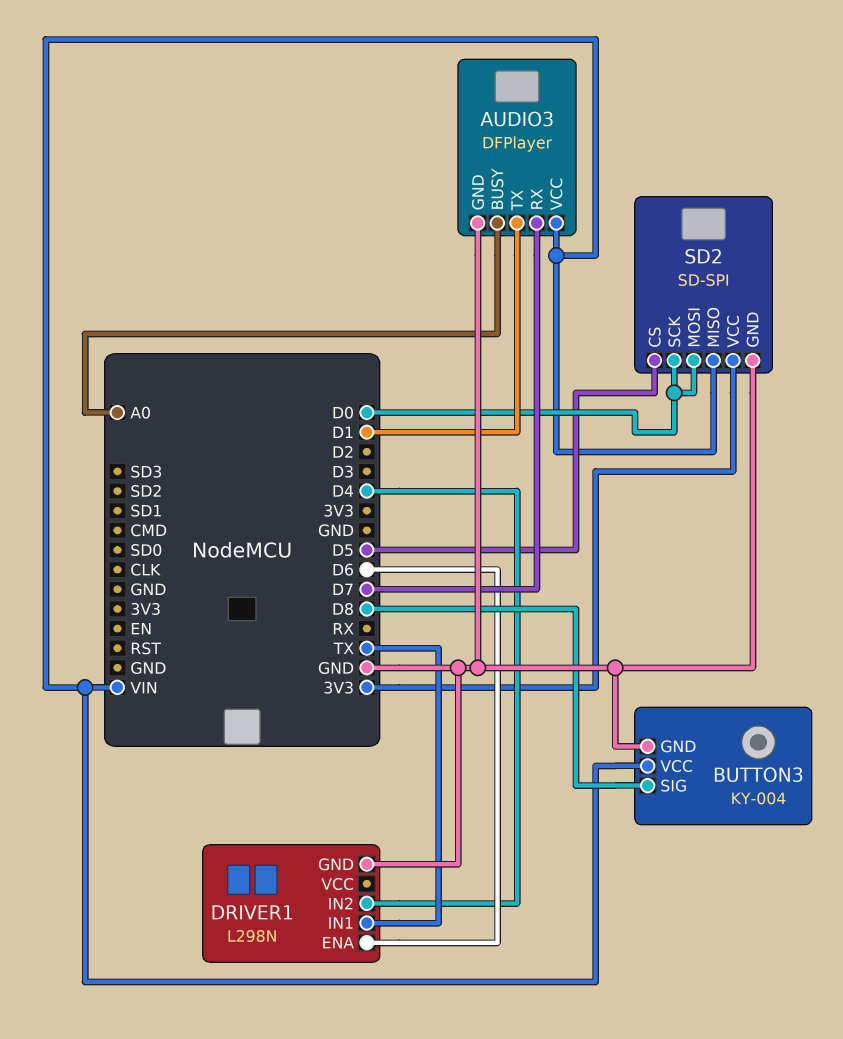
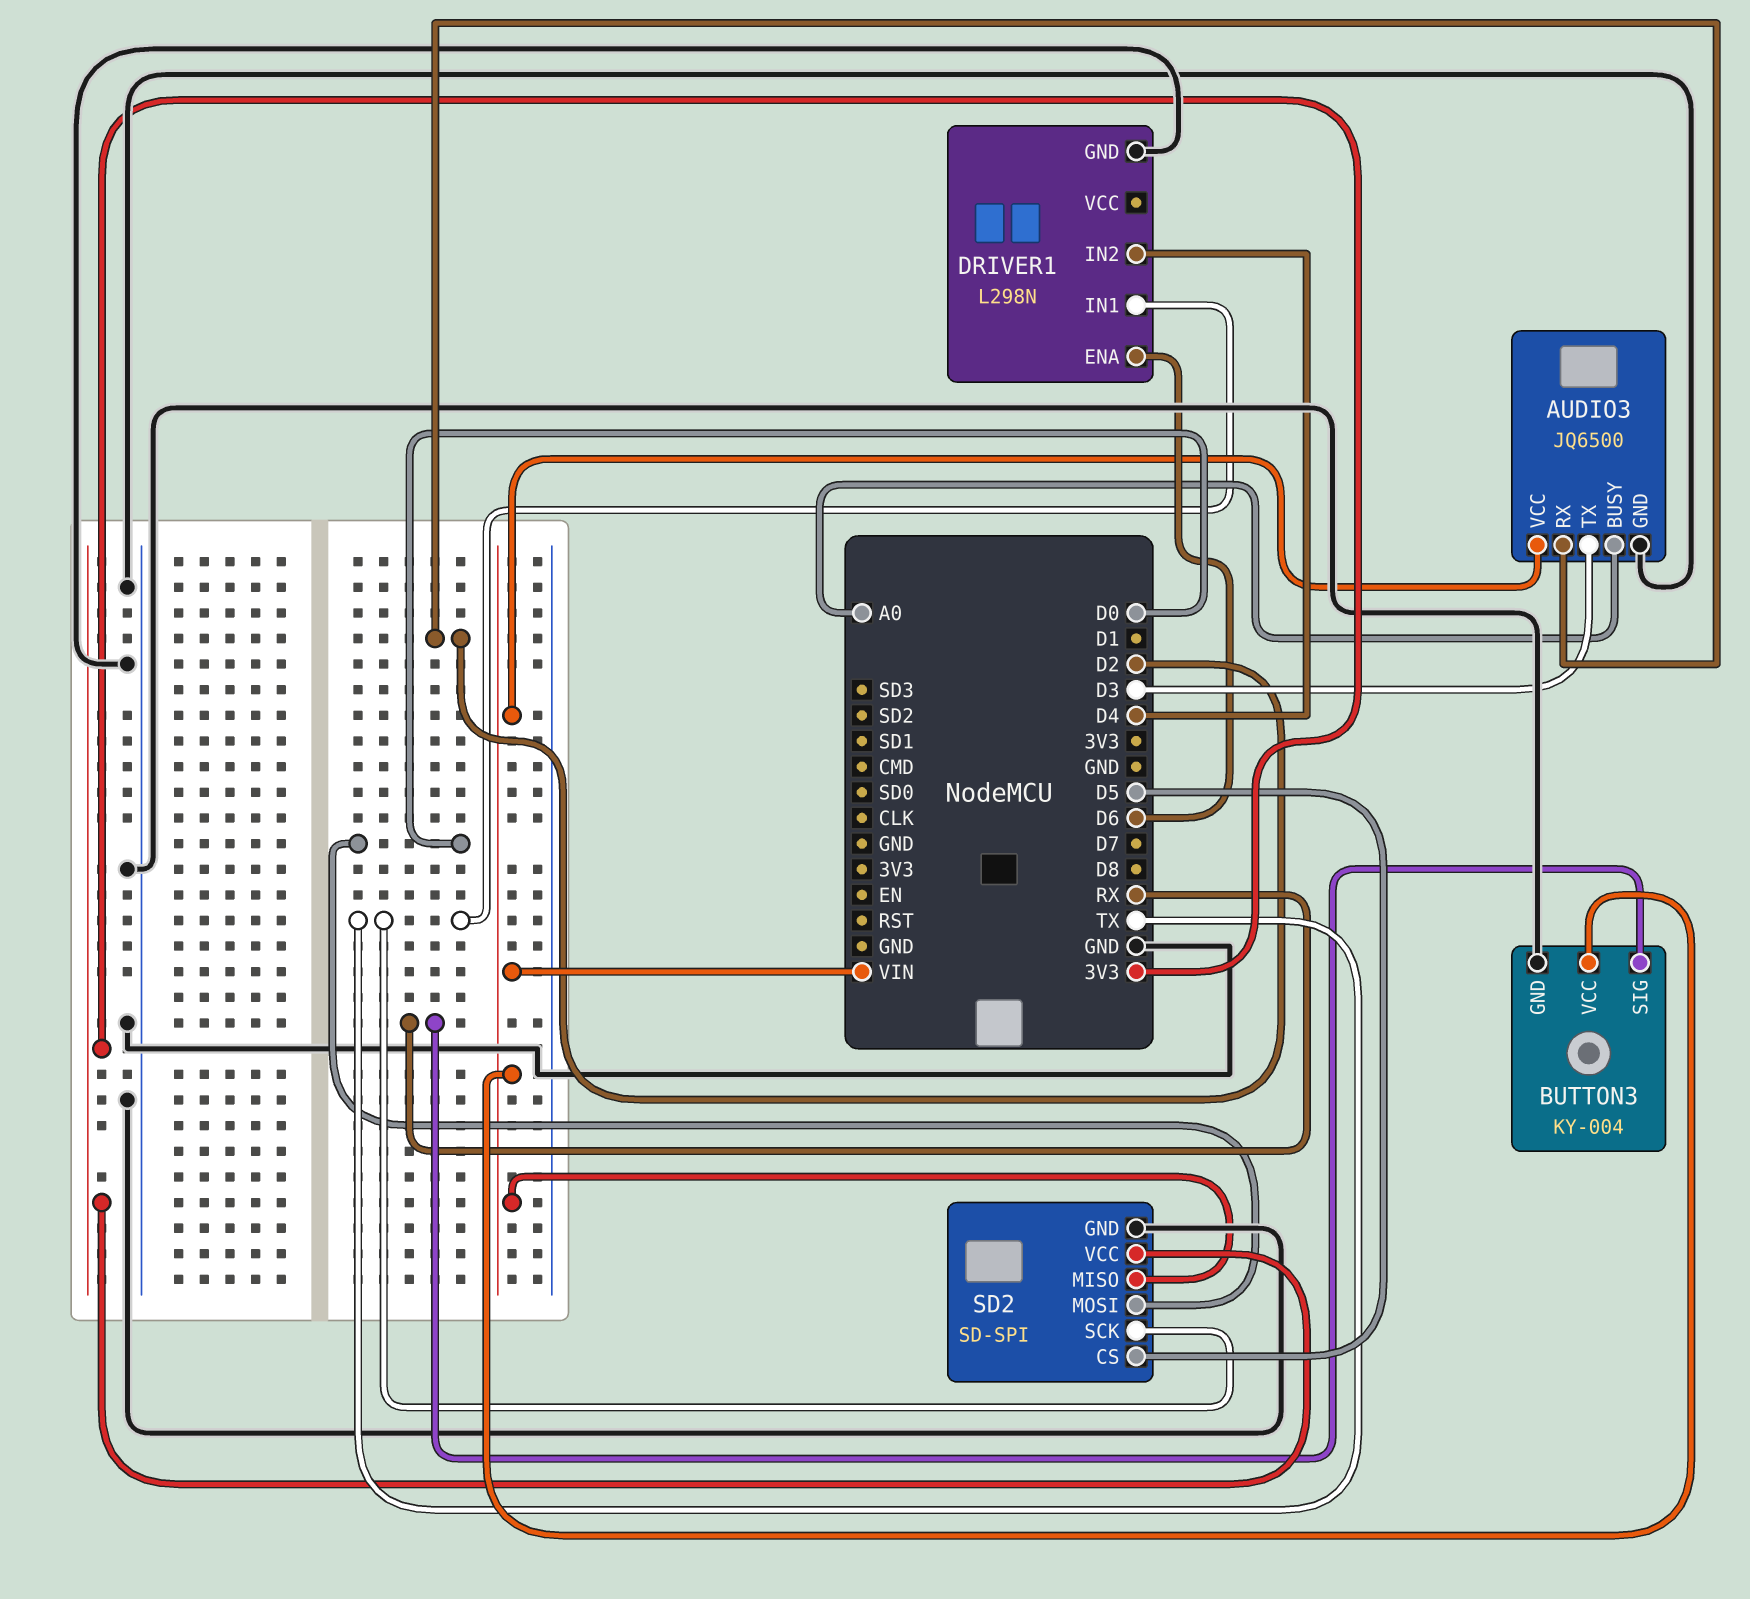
AUDIO3: DFPlayer -> JQ6500
AUDIO3 pin RX: D7 -> D2
AUDIO3 pin TX: D1 -> D3
BUTTON3 pin SIG: D8 -> RX
SD2 pin SCK: D0 -> TX

